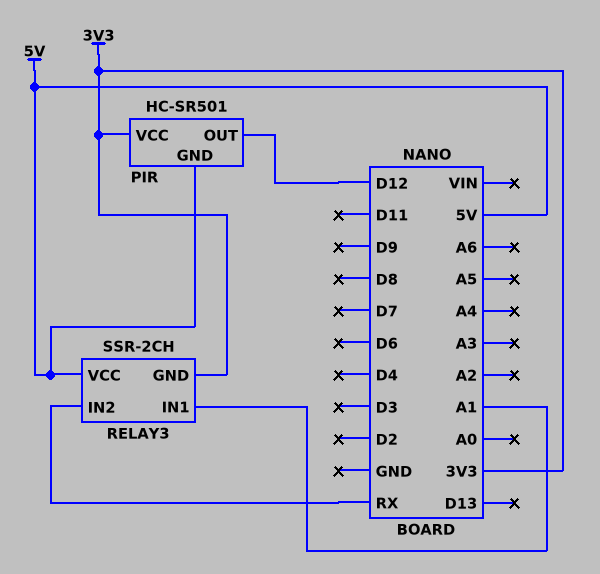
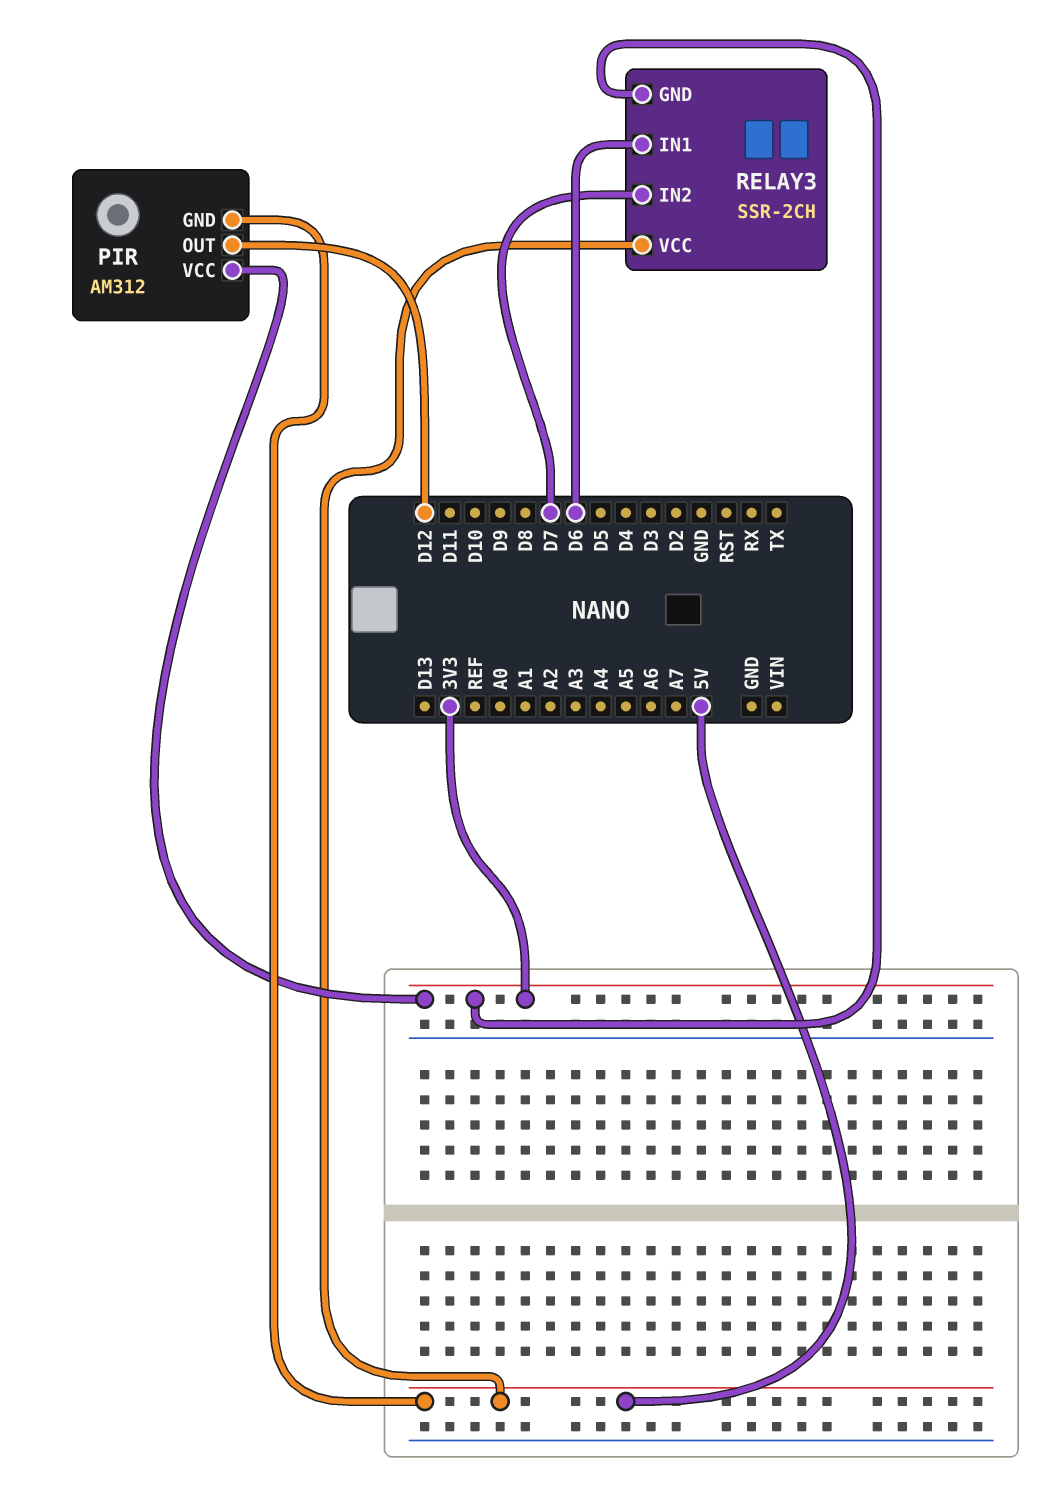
PIR: HC-SR501 -> AM312
RELAY3 pin IN1: A1 -> D6
RELAY3 pin IN2: RX -> D7

